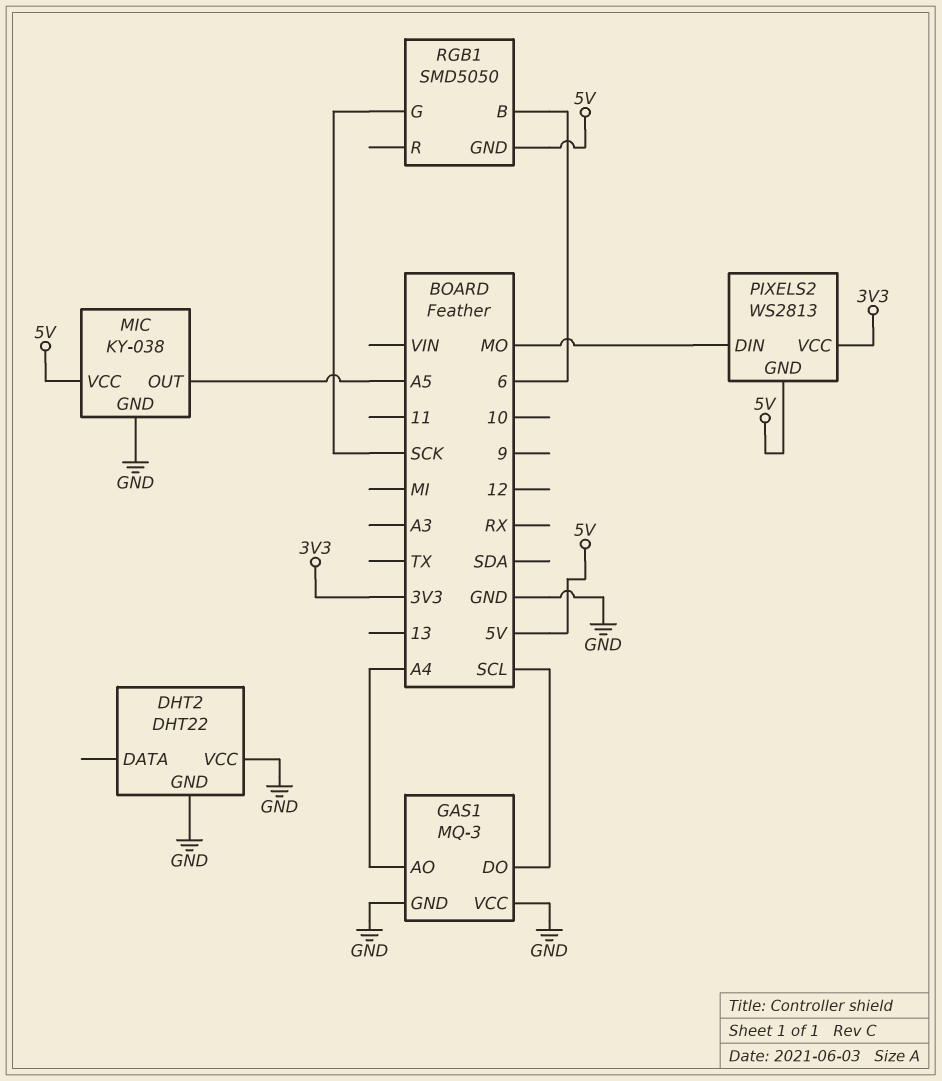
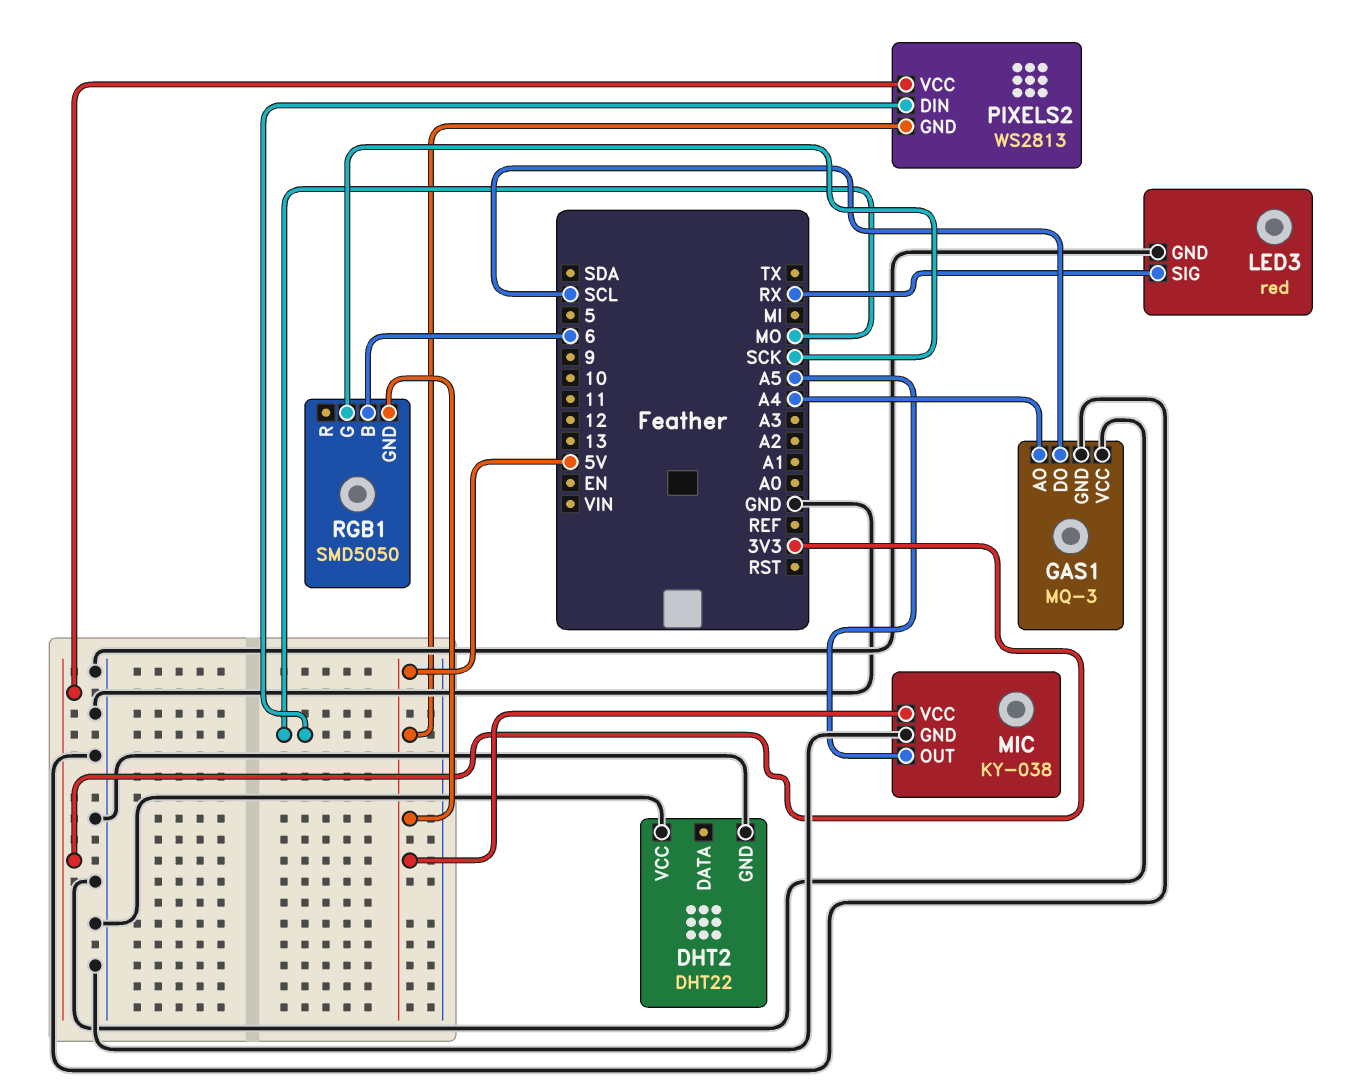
LED3: none -> red
LED3 pin GND: none -> GND
LED3 pin SIG: none -> RX

